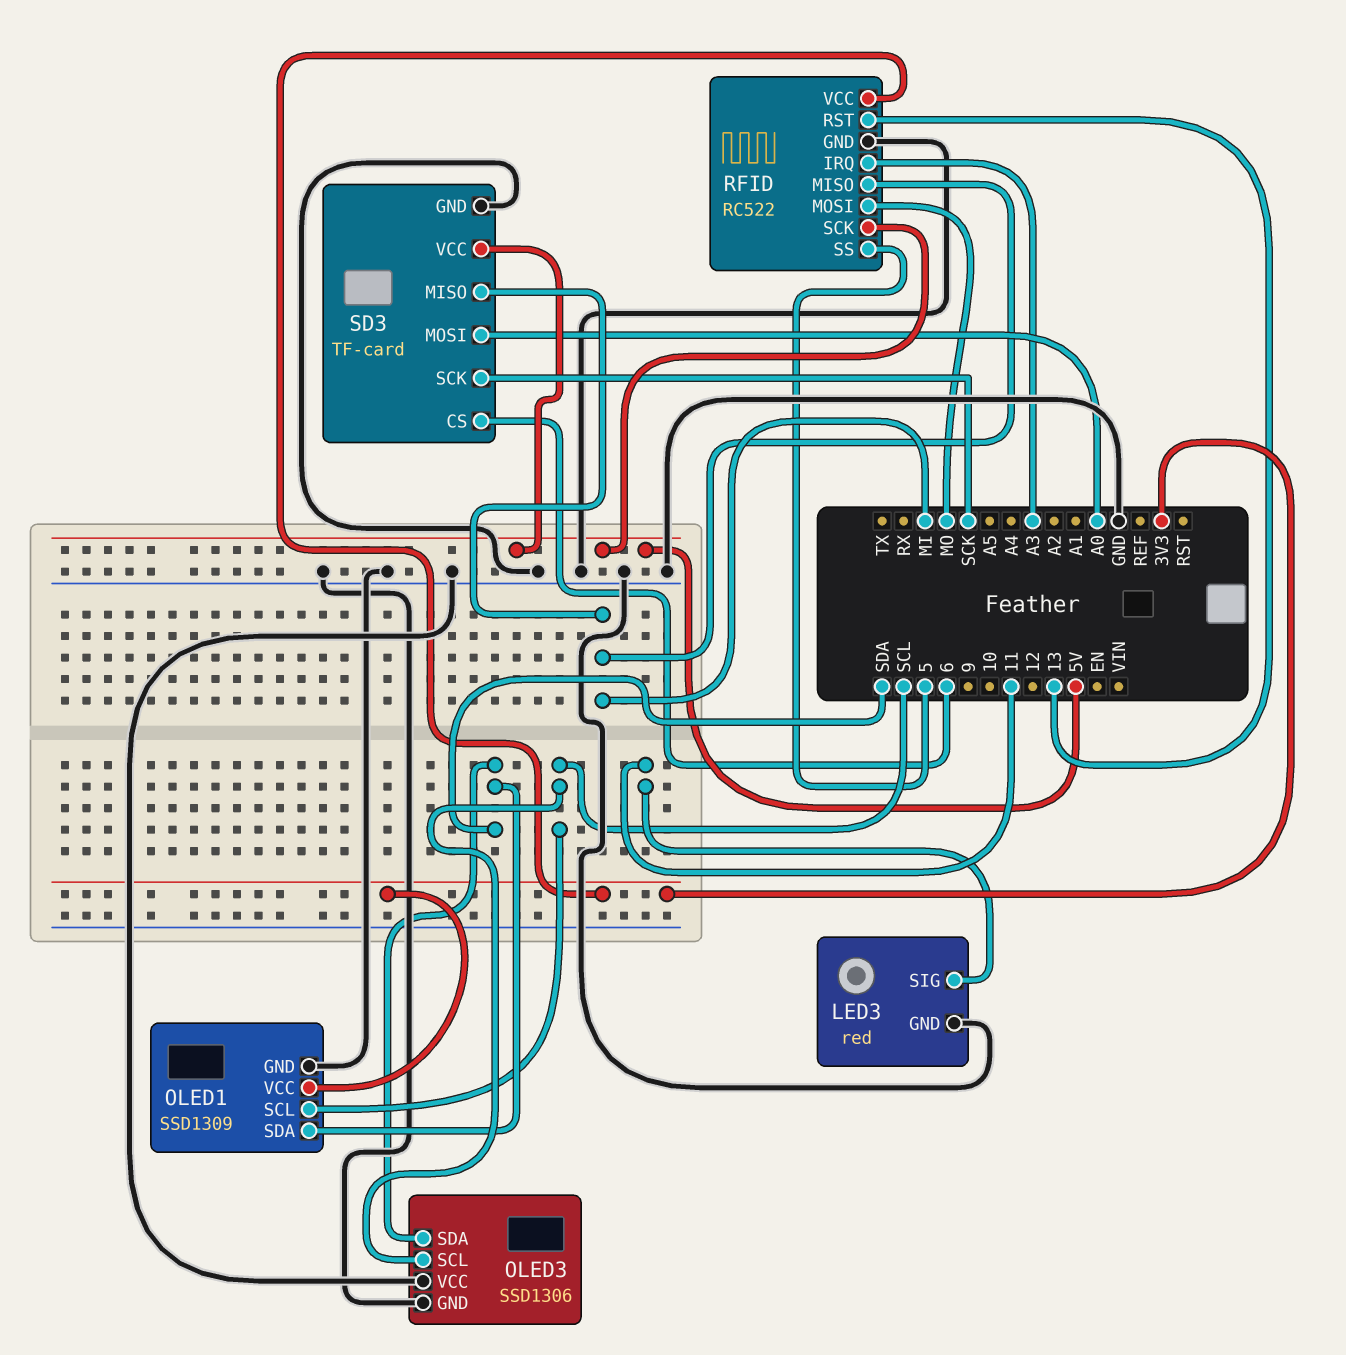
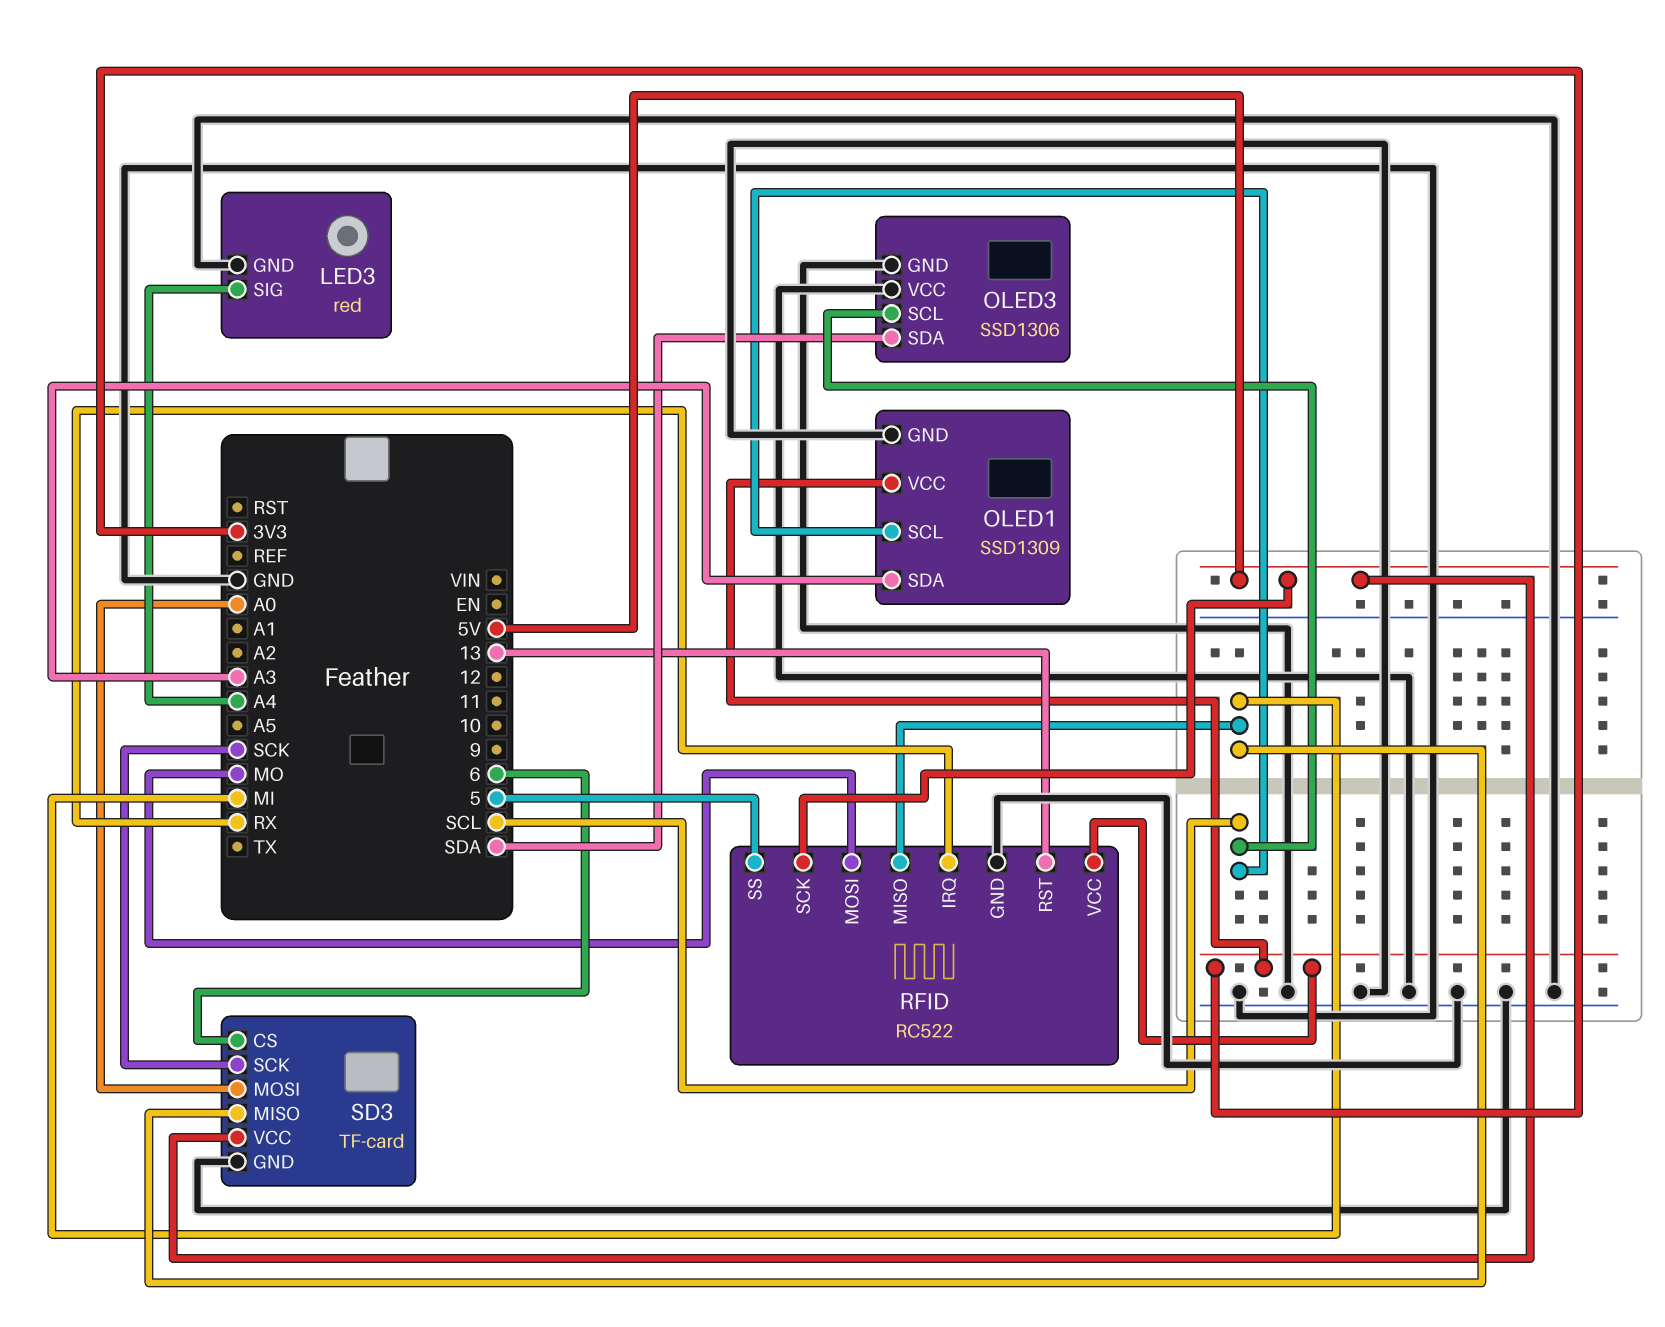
LED3 pin SIG: 11 -> A4
OLED1 pin SDA: SDA -> A3
RFID pin IRQ: A3 -> RX

